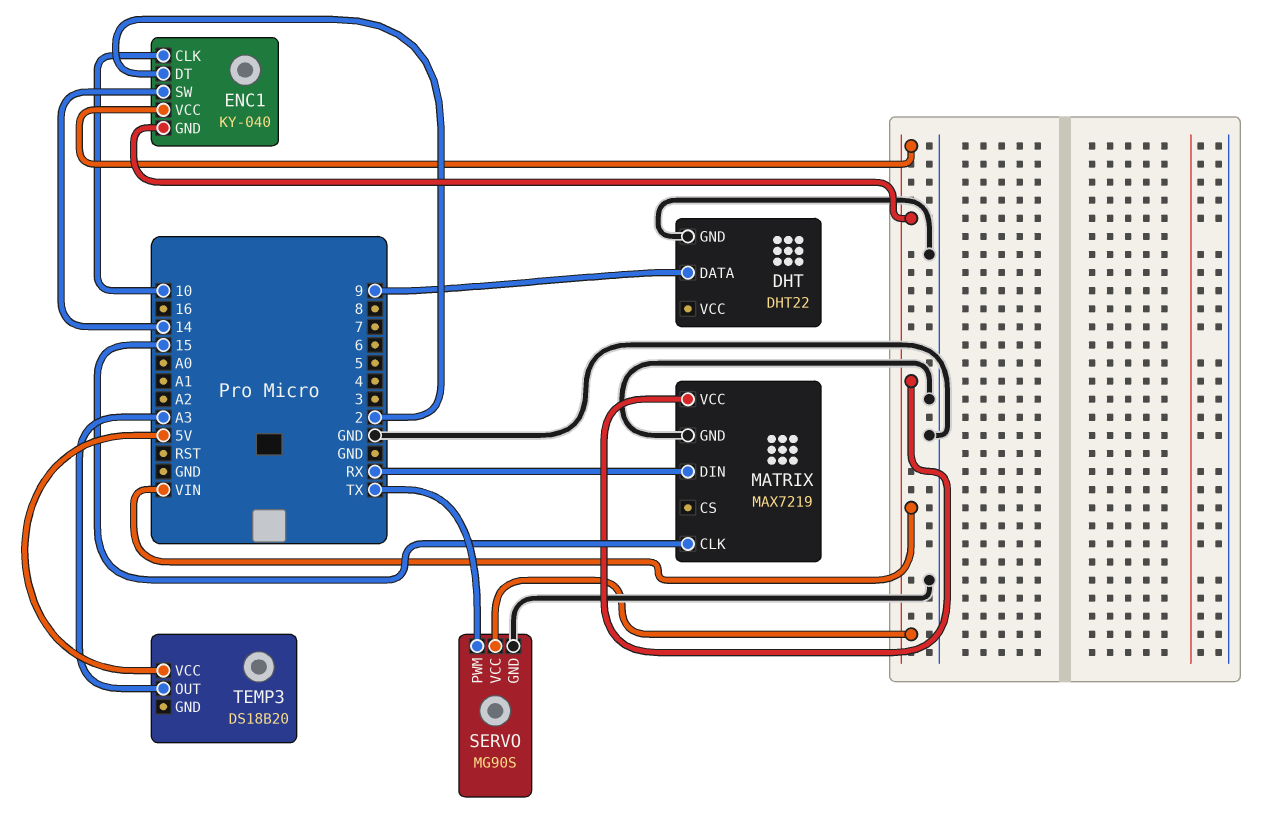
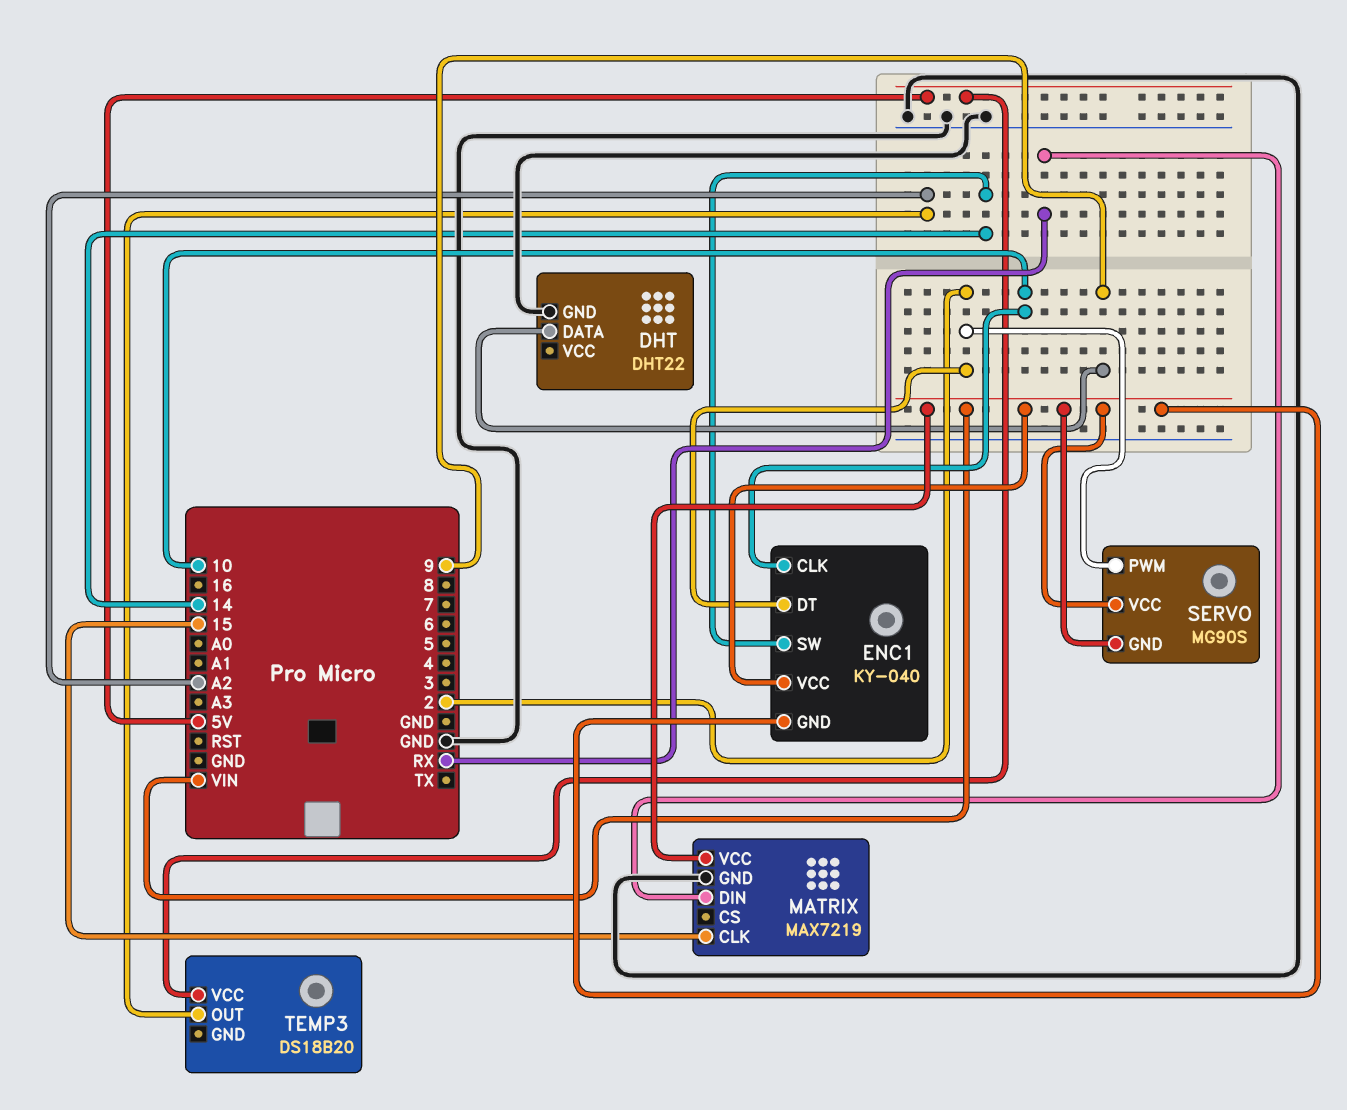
SERVO pin GND: GND -> VIN
SERVO pin PWM: TX -> 2
TEMP3 pin OUT: A3 -> A2

